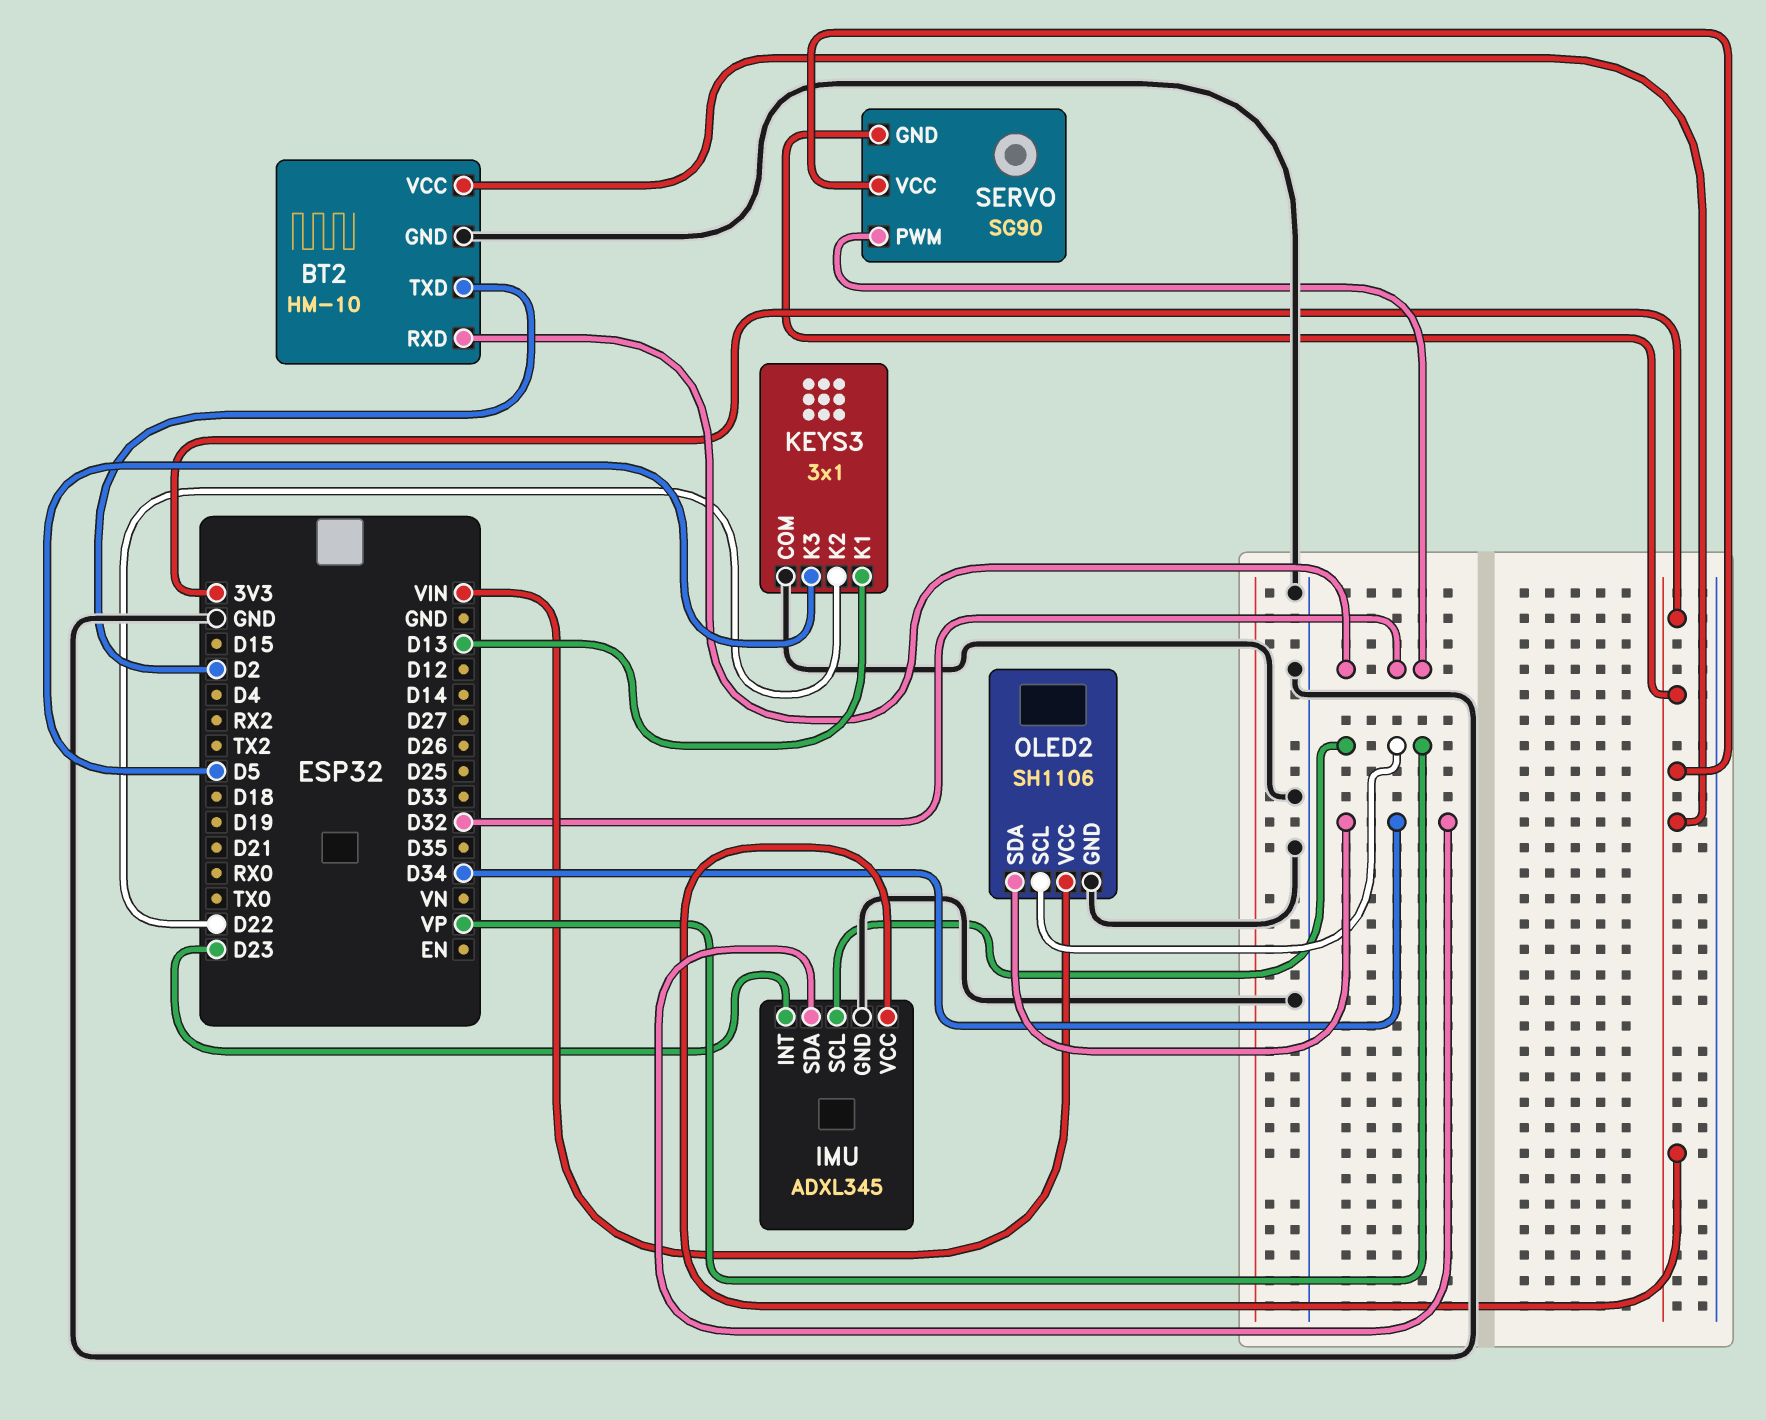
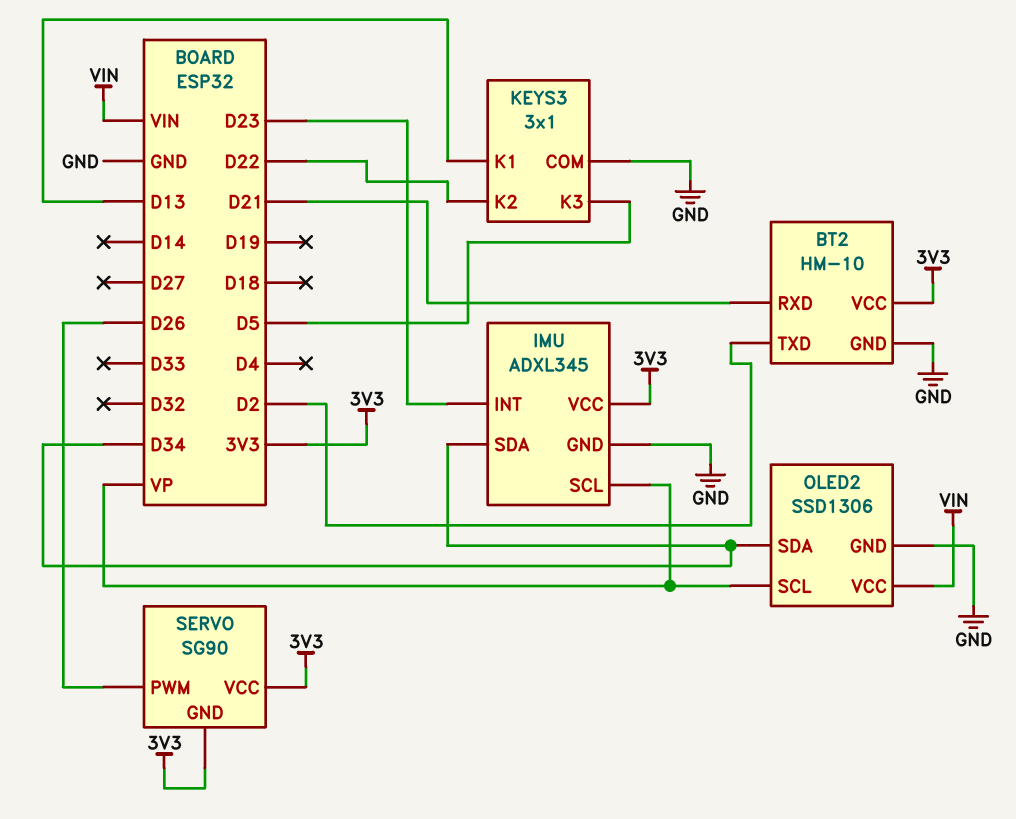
BT2 pin RXD: D32 -> D21
OLED2: SH1106 -> SSD1306
SERVO pin PWM: D32 -> D26

